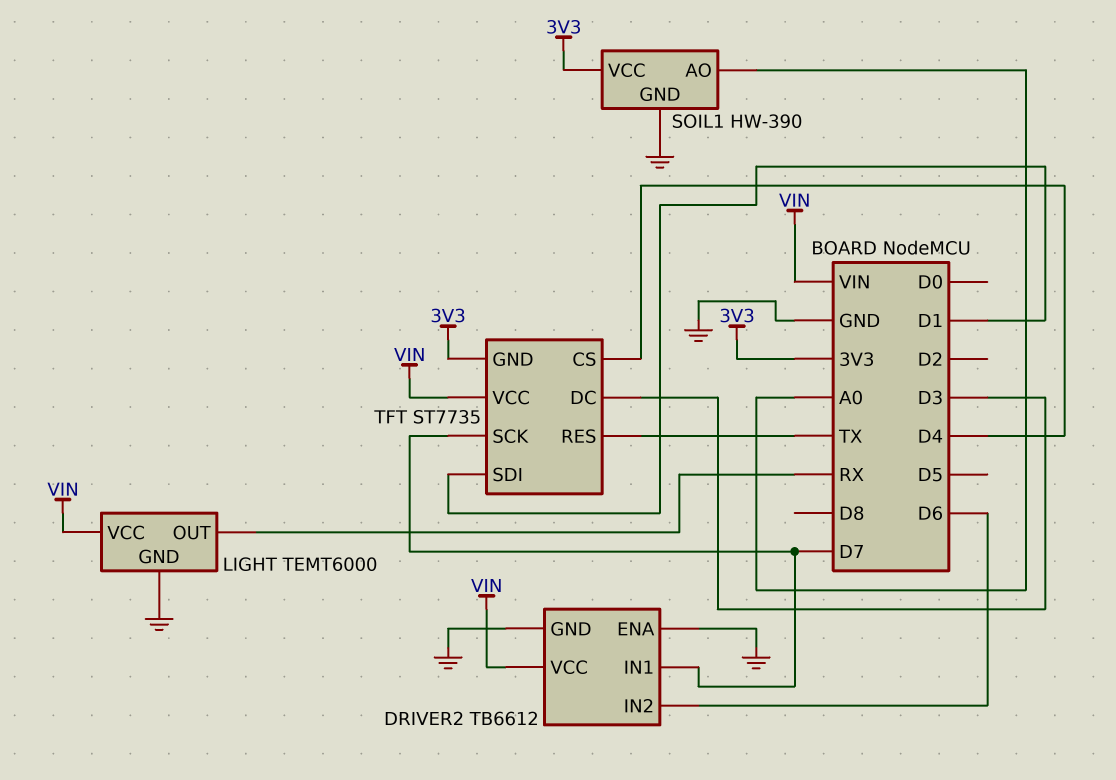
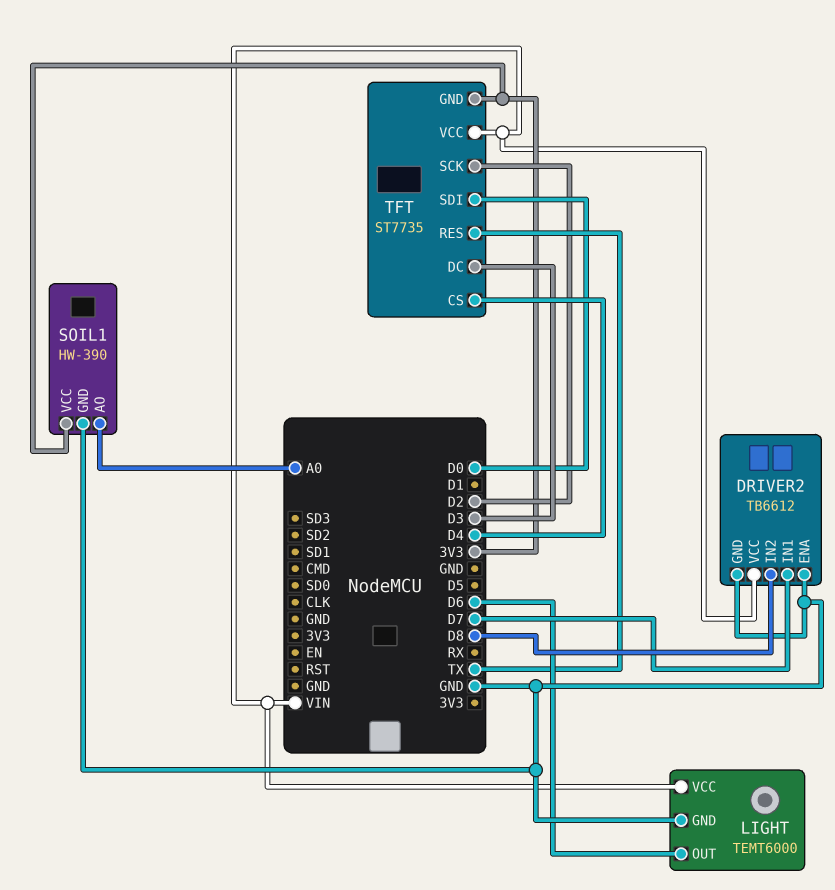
DRIVER2 pin IN2: D6 -> D8
LIGHT pin OUT: RX -> D6
TFT pin SCK: D7 -> D2
TFT pin SDI: D1 -> D0

